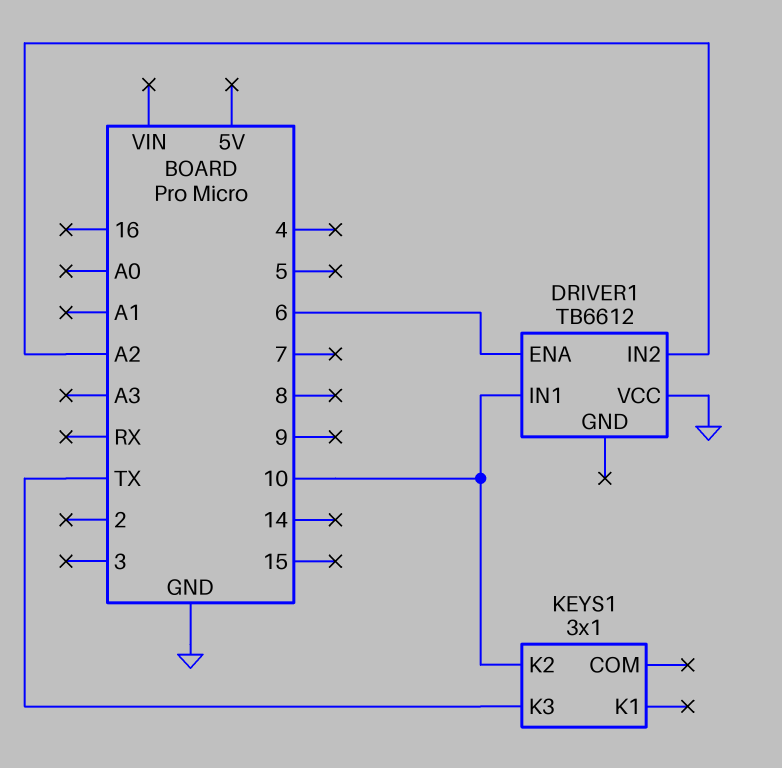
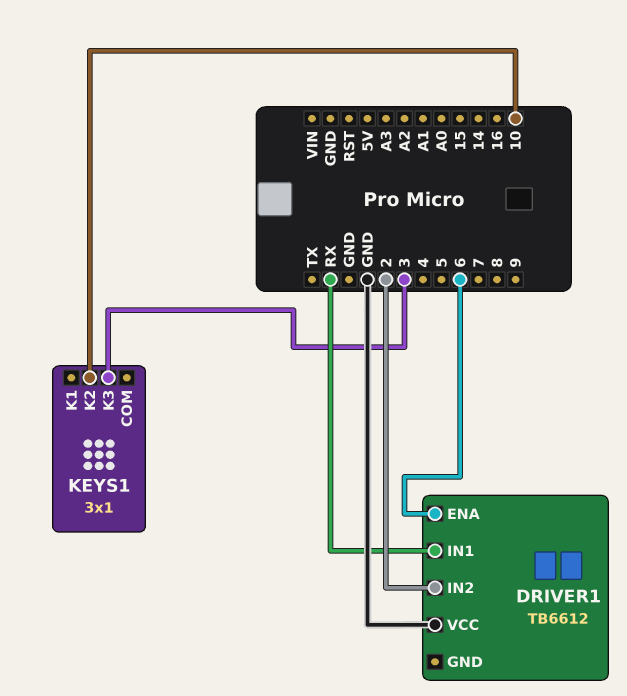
DRIVER1 pin IN1: 10 -> RX
DRIVER1 pin IN2: A2 -> 2
KEYS1 pin K3: TX -> 3

